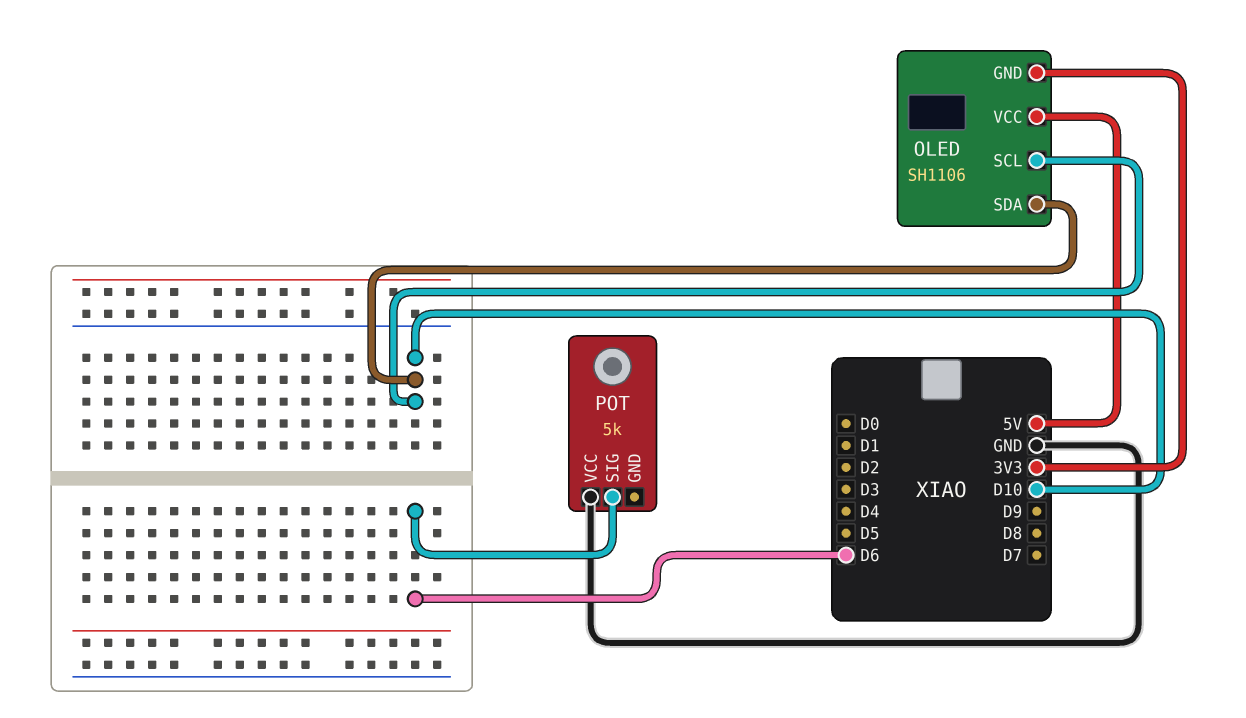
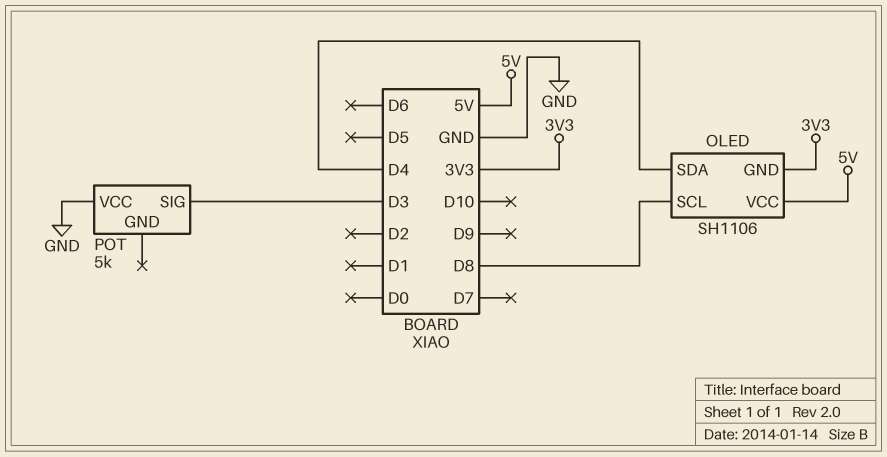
OLED pin SCL: D10 -> D8
OLED pin SDA: D10 -> D4
POT pin SIG: D6 -> D3

